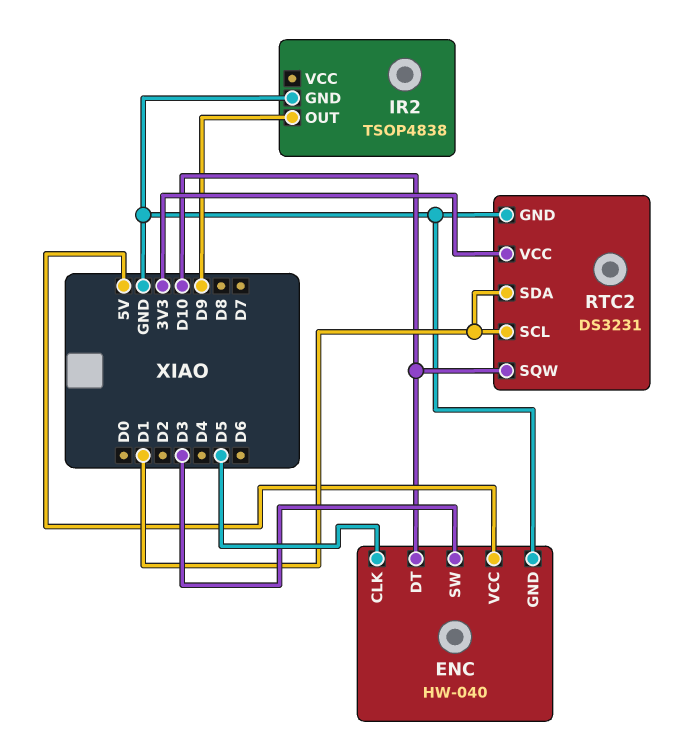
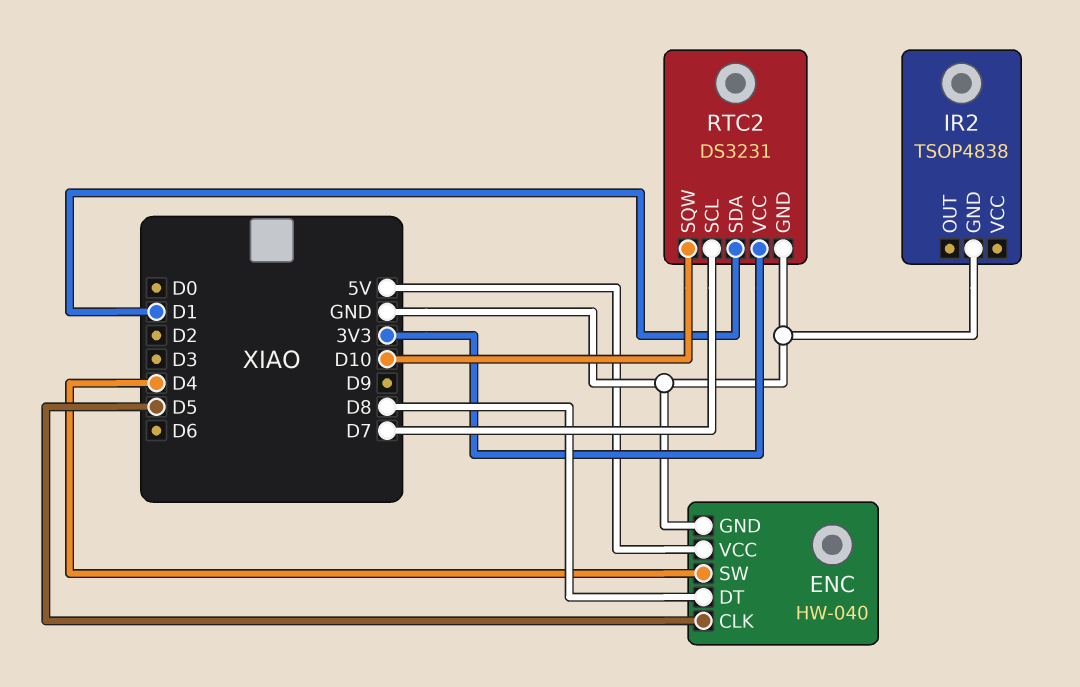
ENC pin DT: D10 -> D8
ENC pin SW: D3 -> D4
IR2 pin OUT: D9 -> none
RTC2 pin SCL: D1 -> D7

